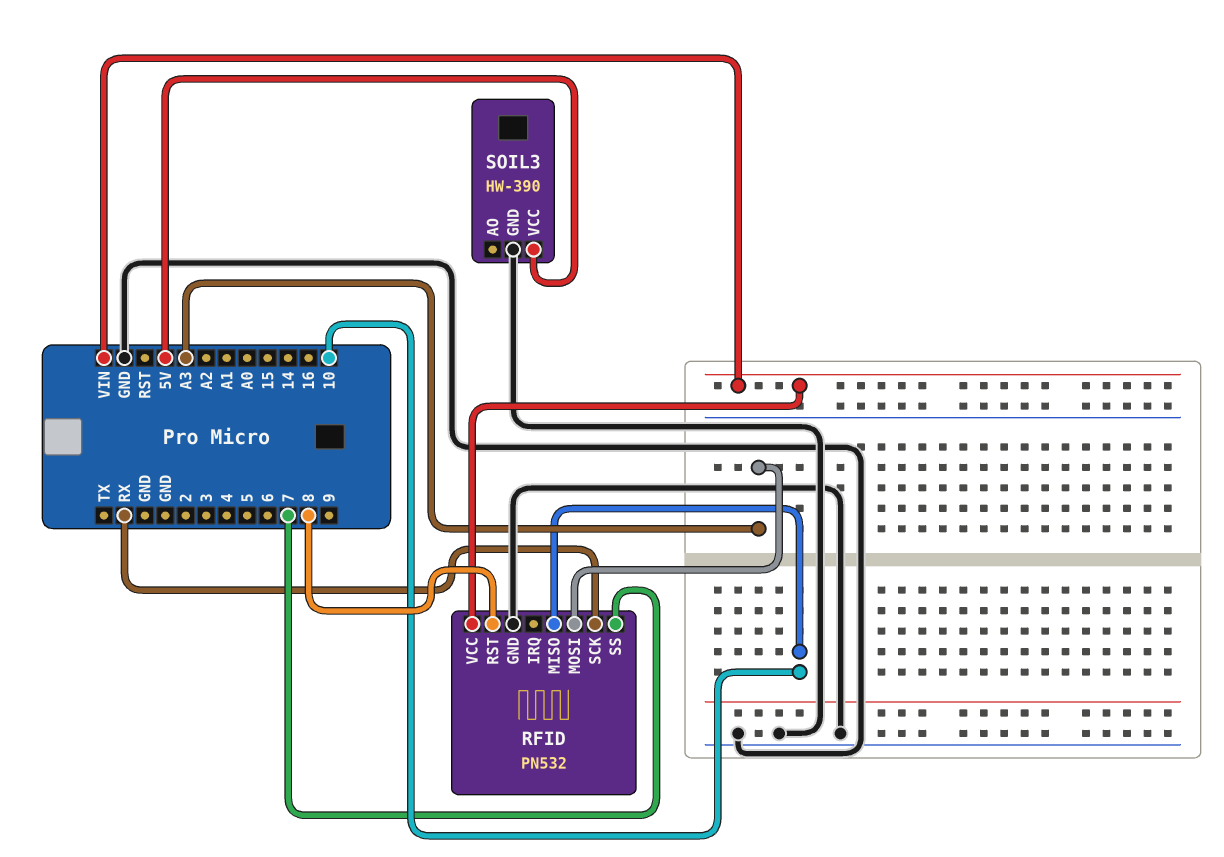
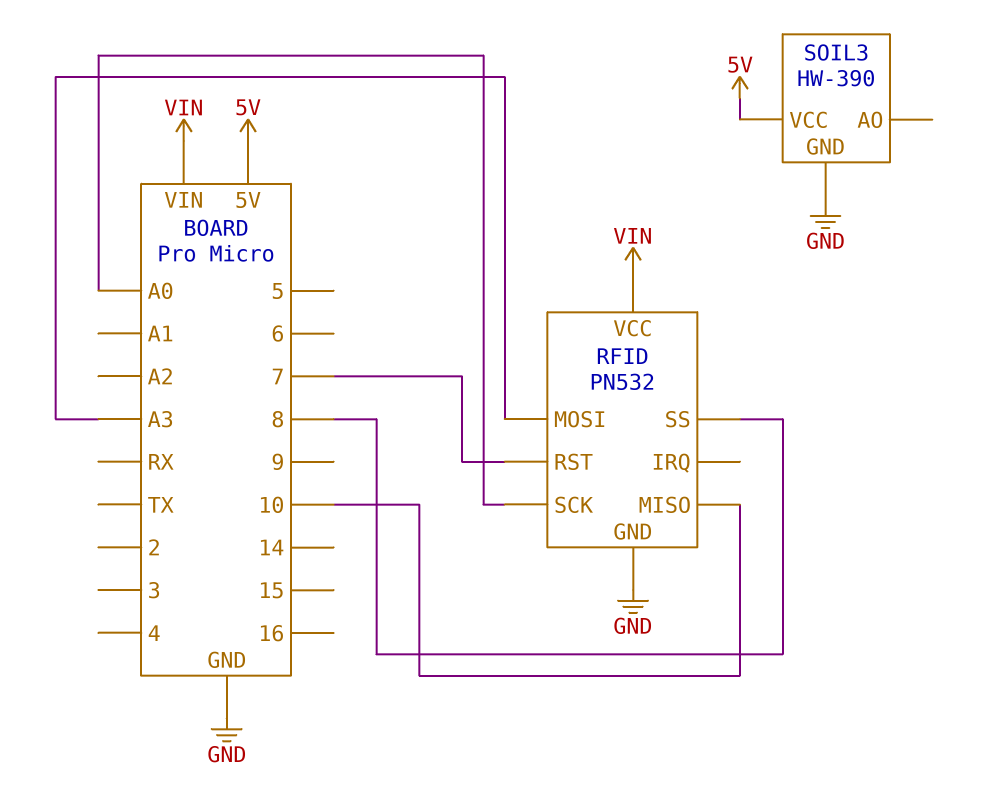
RFID pin RST: 8 -> 7
RFID pin SCK: RX -> A0
RFID pin SS: 7 -> 8

